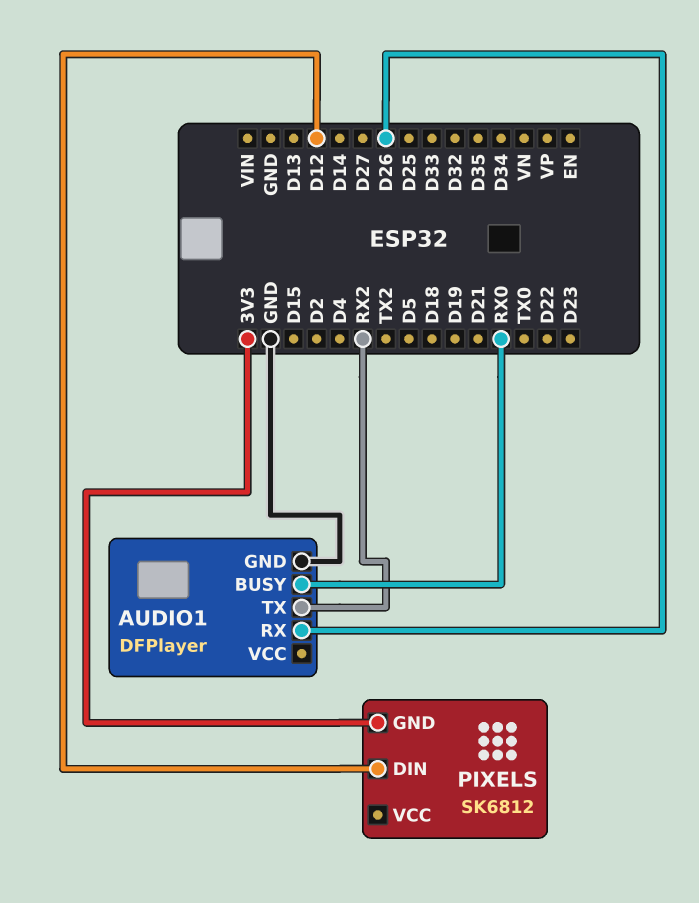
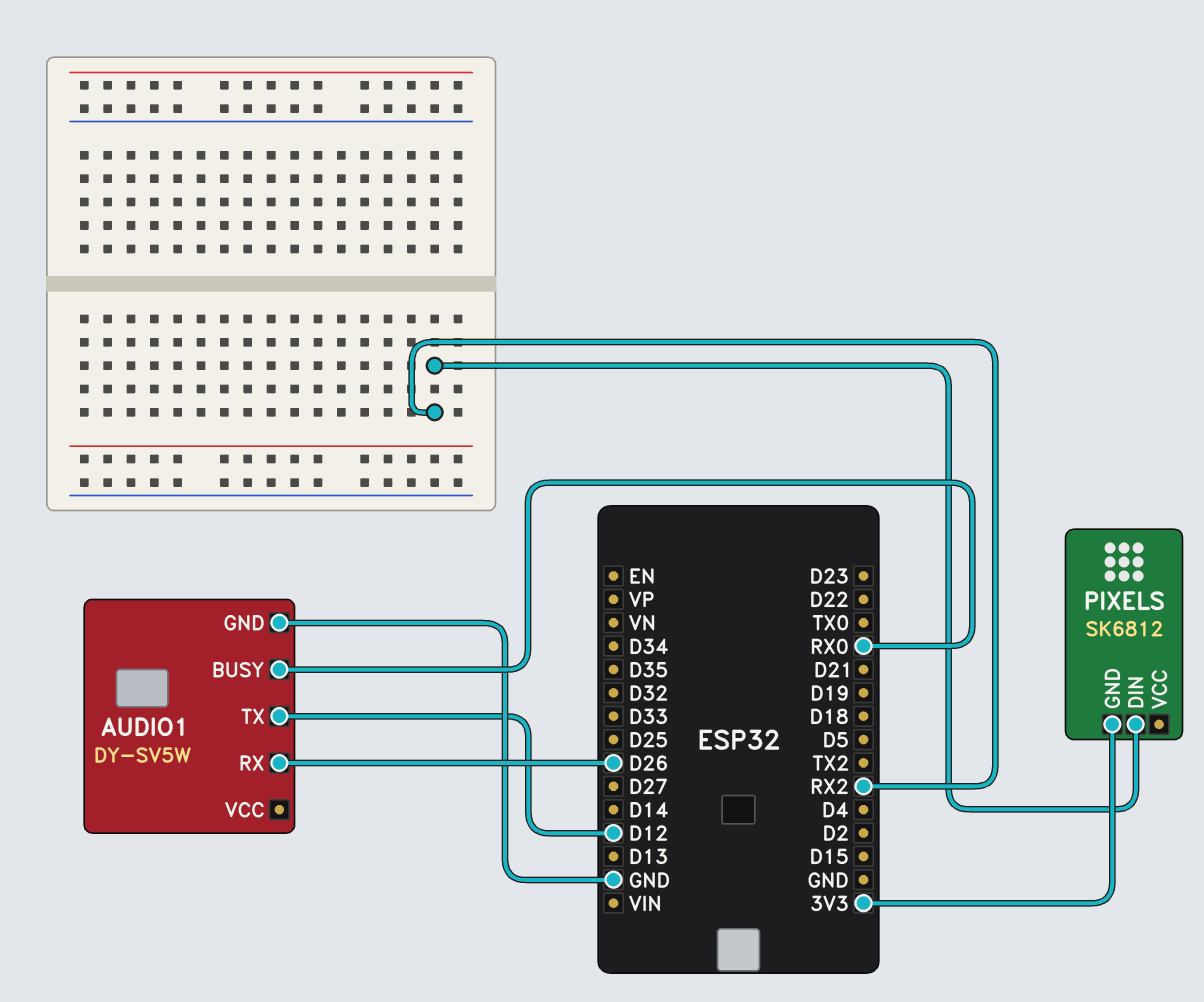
AUDIO1: DFPlayer -> DY-SV5W
AUDIO1 pin TX: RX2 -> D12
PIXELS pin DIN: D12 -> RX2

